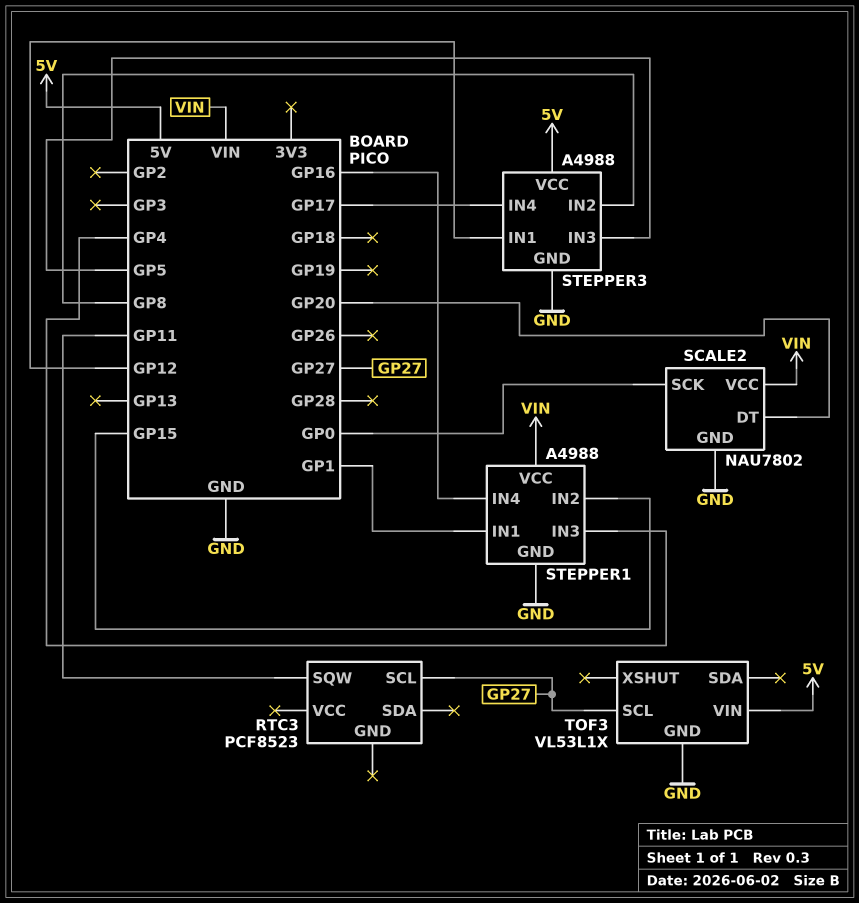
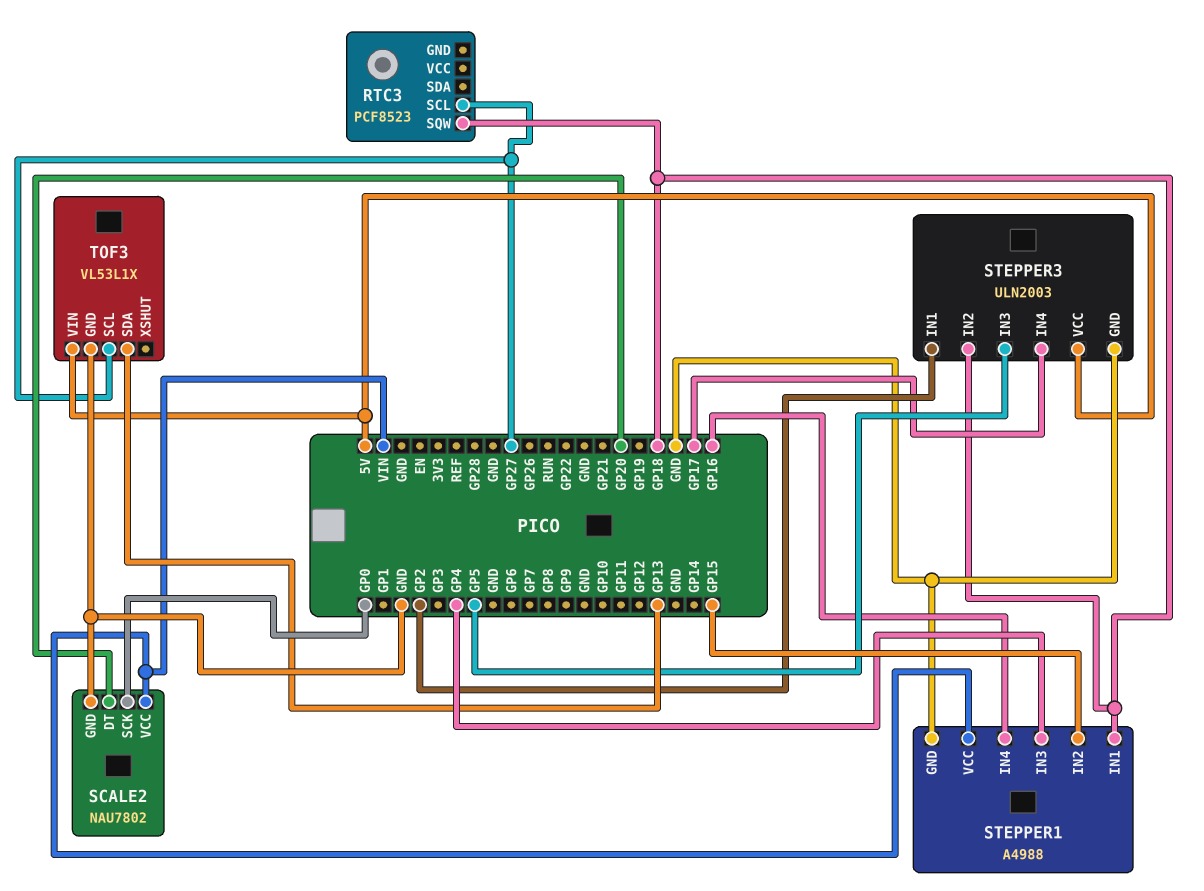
RTC3 pin SQW: GP11 -> GP18
STEPPER1 pin IN1: GP1 -> GP18
STEPPER3: A4988 -> ULN2003
STEPPER3 pin IN1: GP12 -> GP2
STEPPER3 pin IN2: GP8 -> GP18
TOF3 pin SDA: none -> GP13

